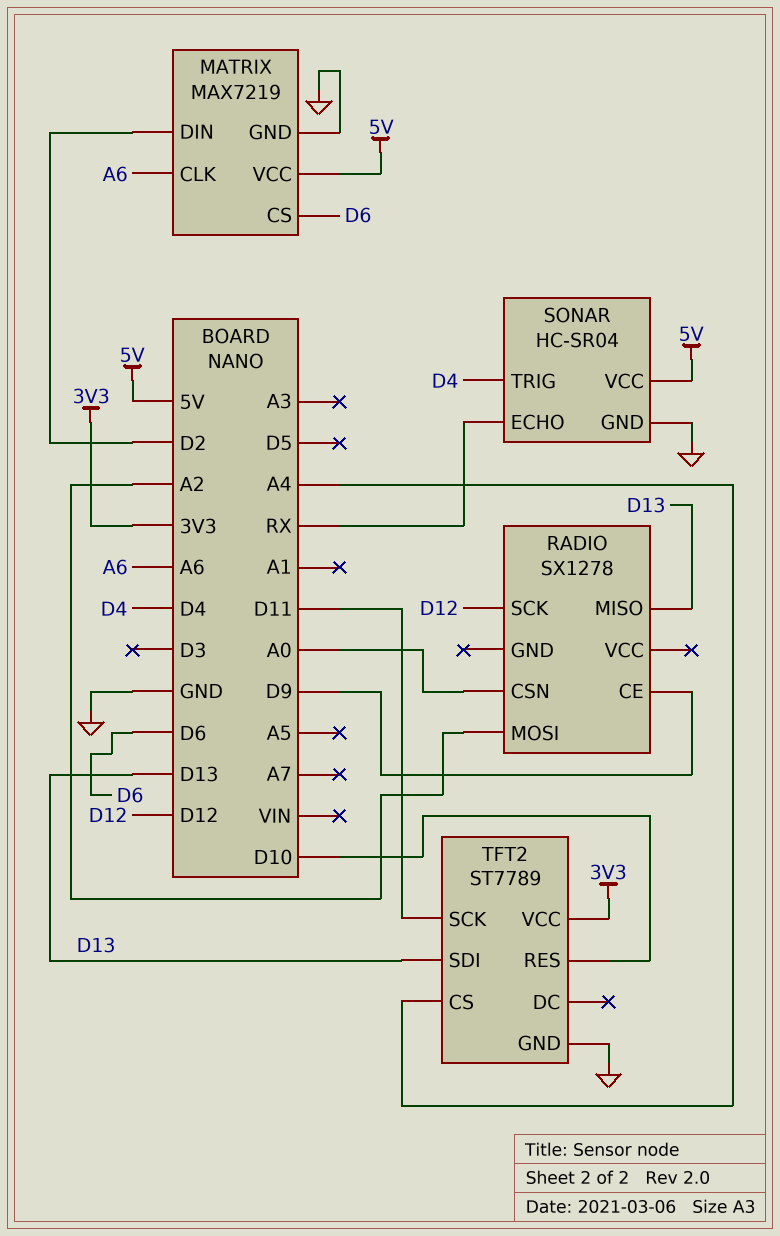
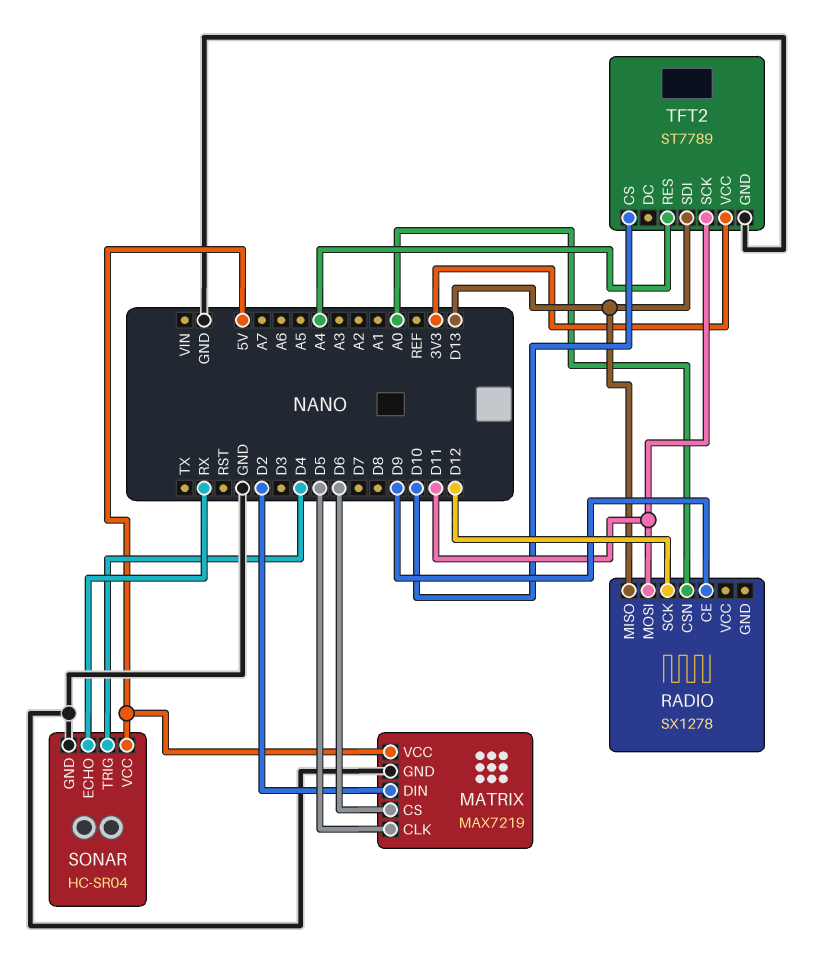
MATRIX pin CLK: A6 -> D5
RADIO pin MOSI: A2 -> D11
TFT2 pin CS: A4 -> D10
TFT2 pin RES: D10 -> A4

